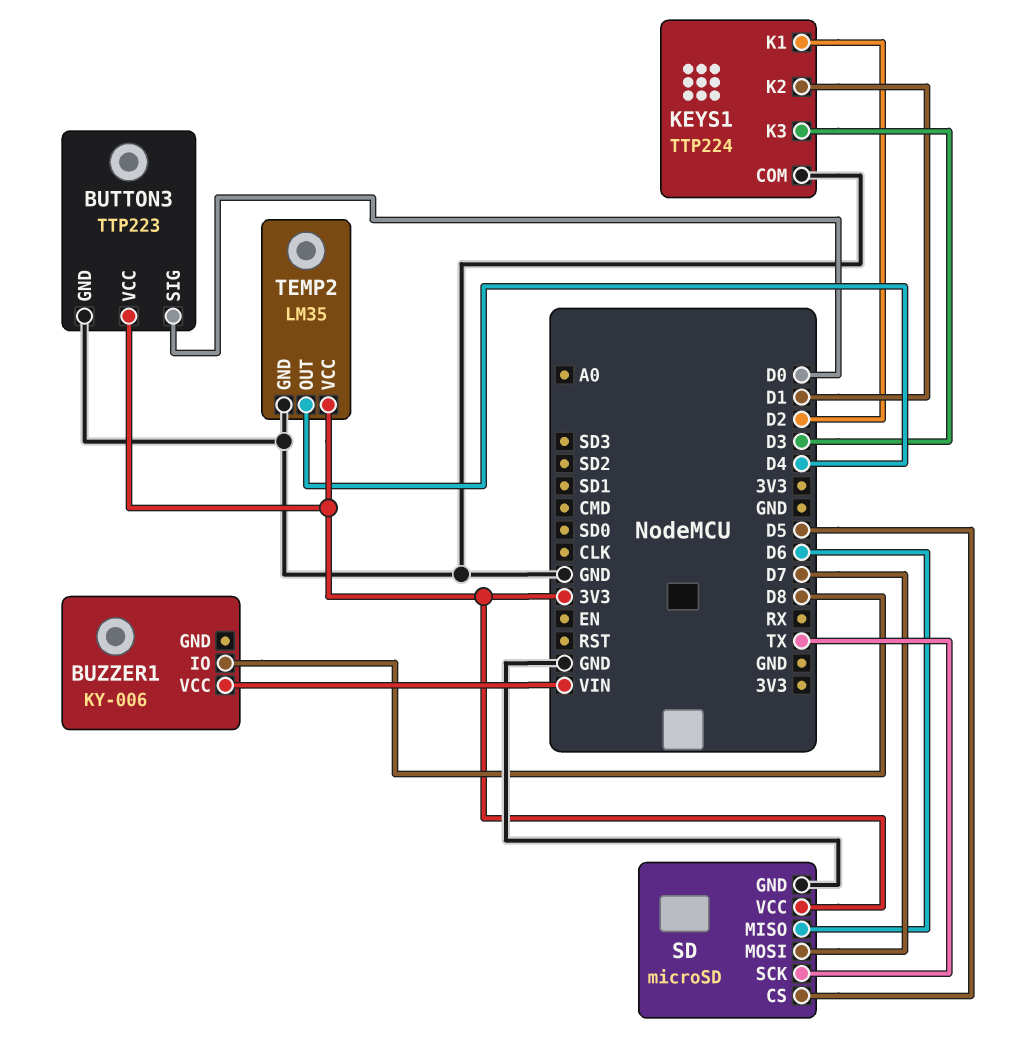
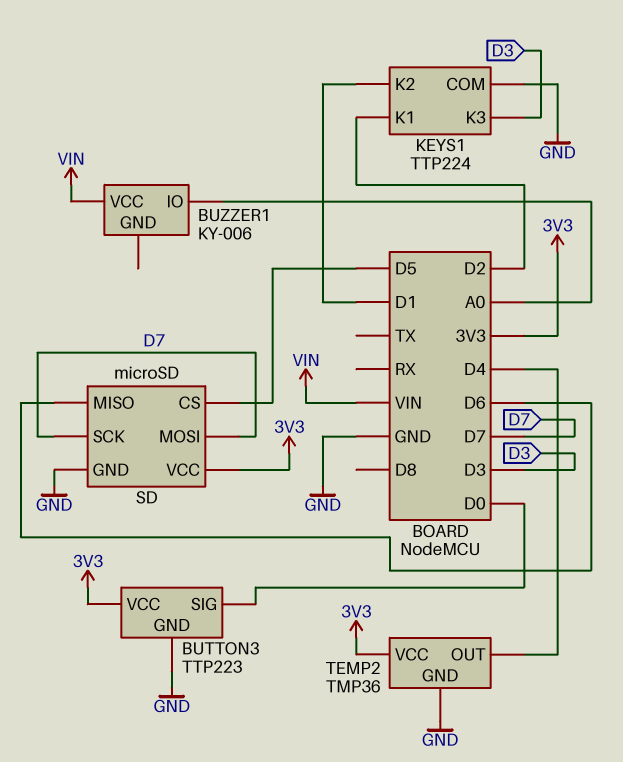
BUZZER1 pin IO: D8 -> A0
SD pin SCK: TX -> D7
TEMP2: LM35 -> TMP36

